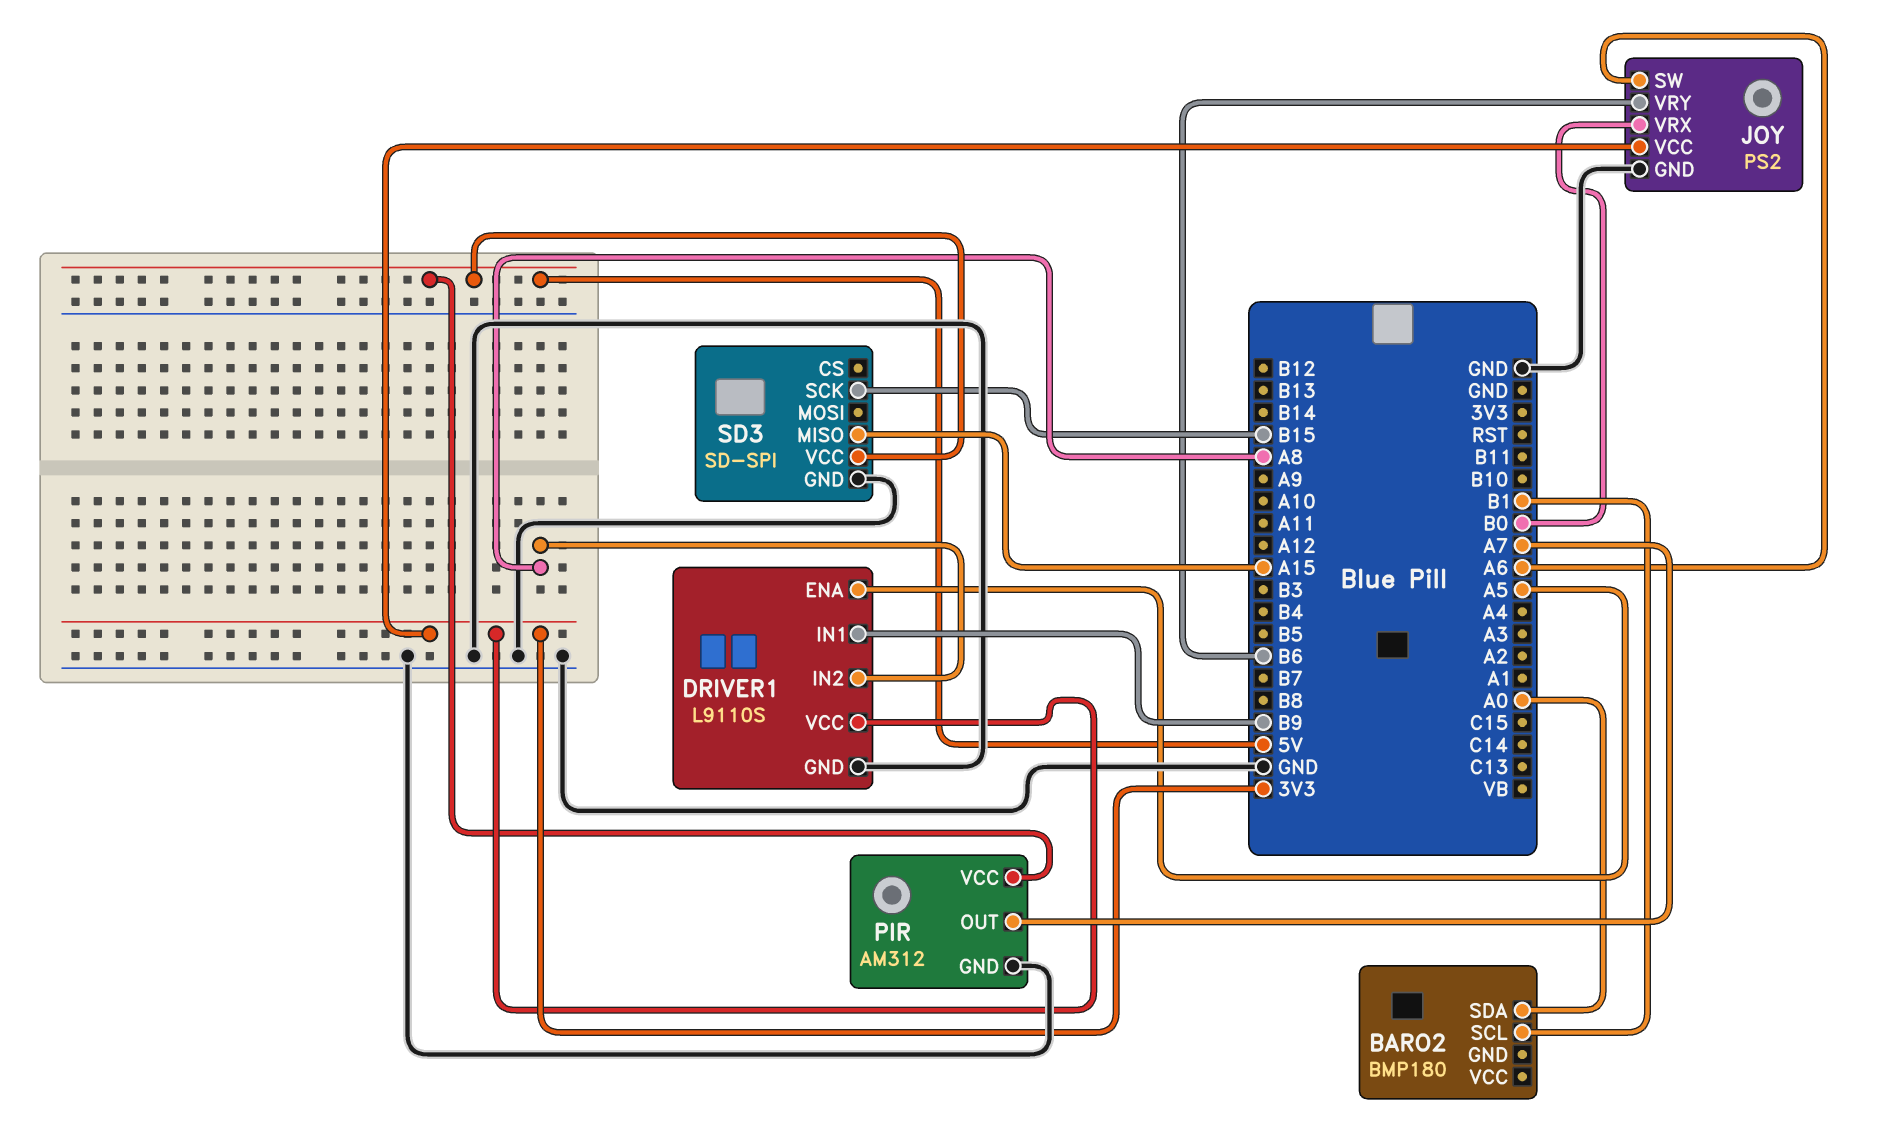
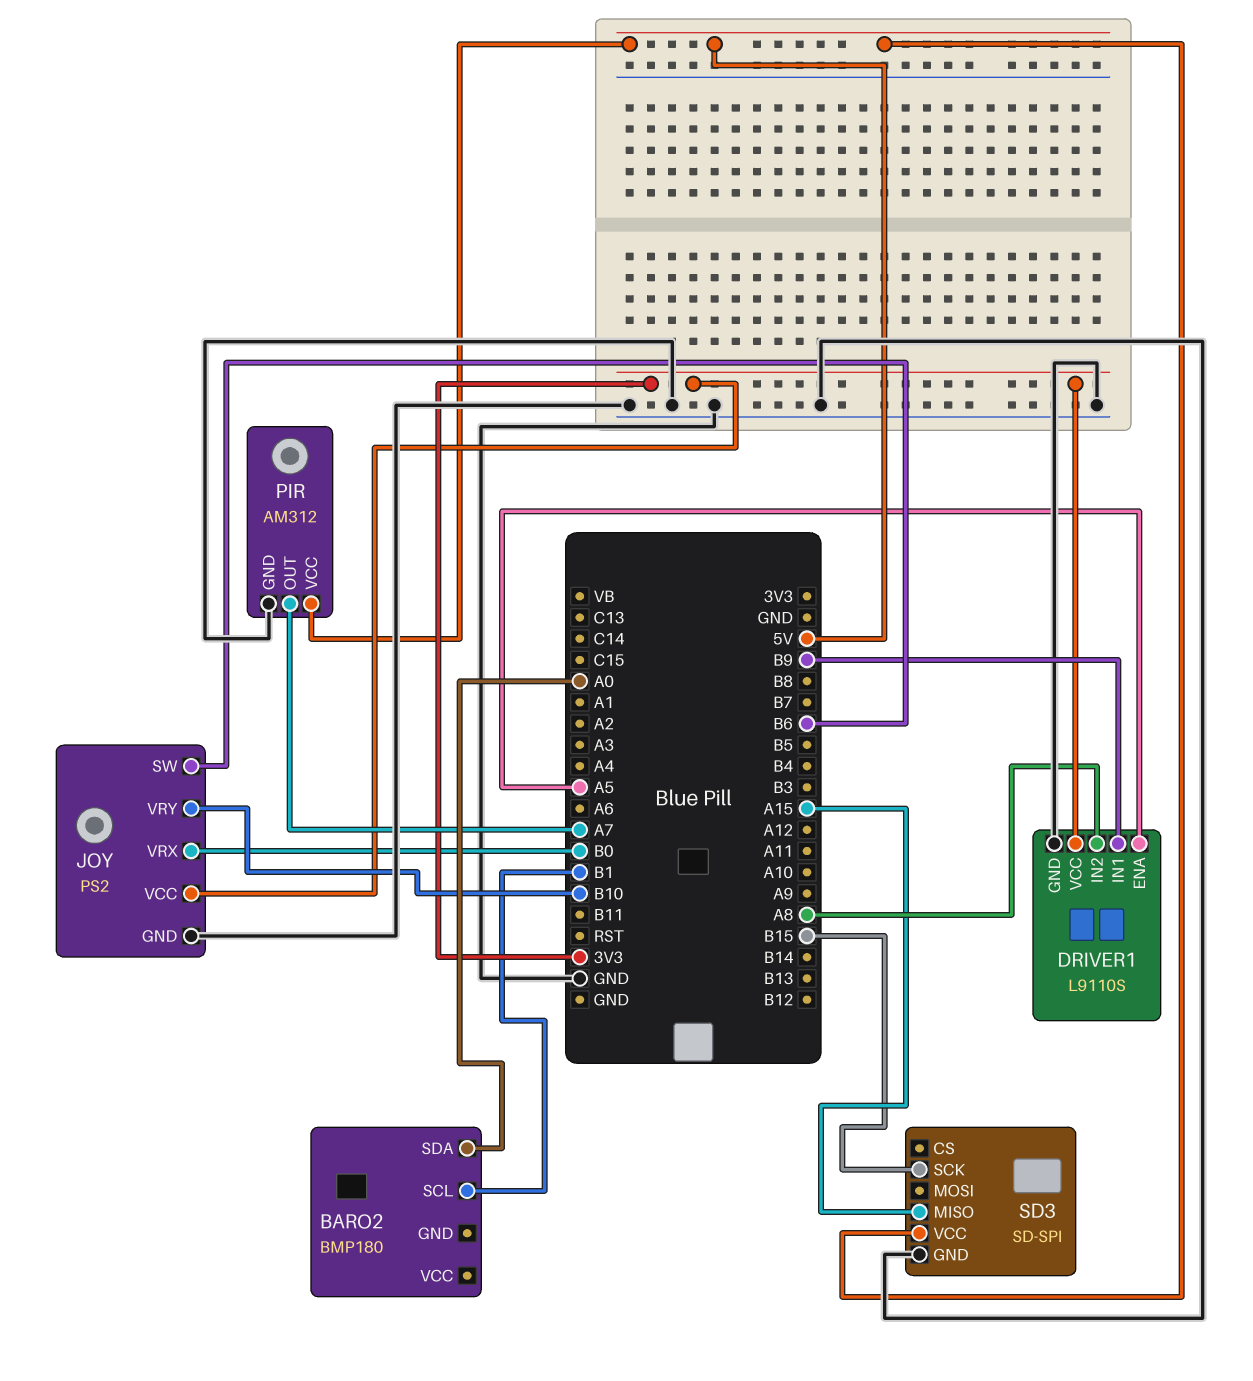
JOY pin SW: A6 -> B6
JOY pin VRY: B6 -> B10

